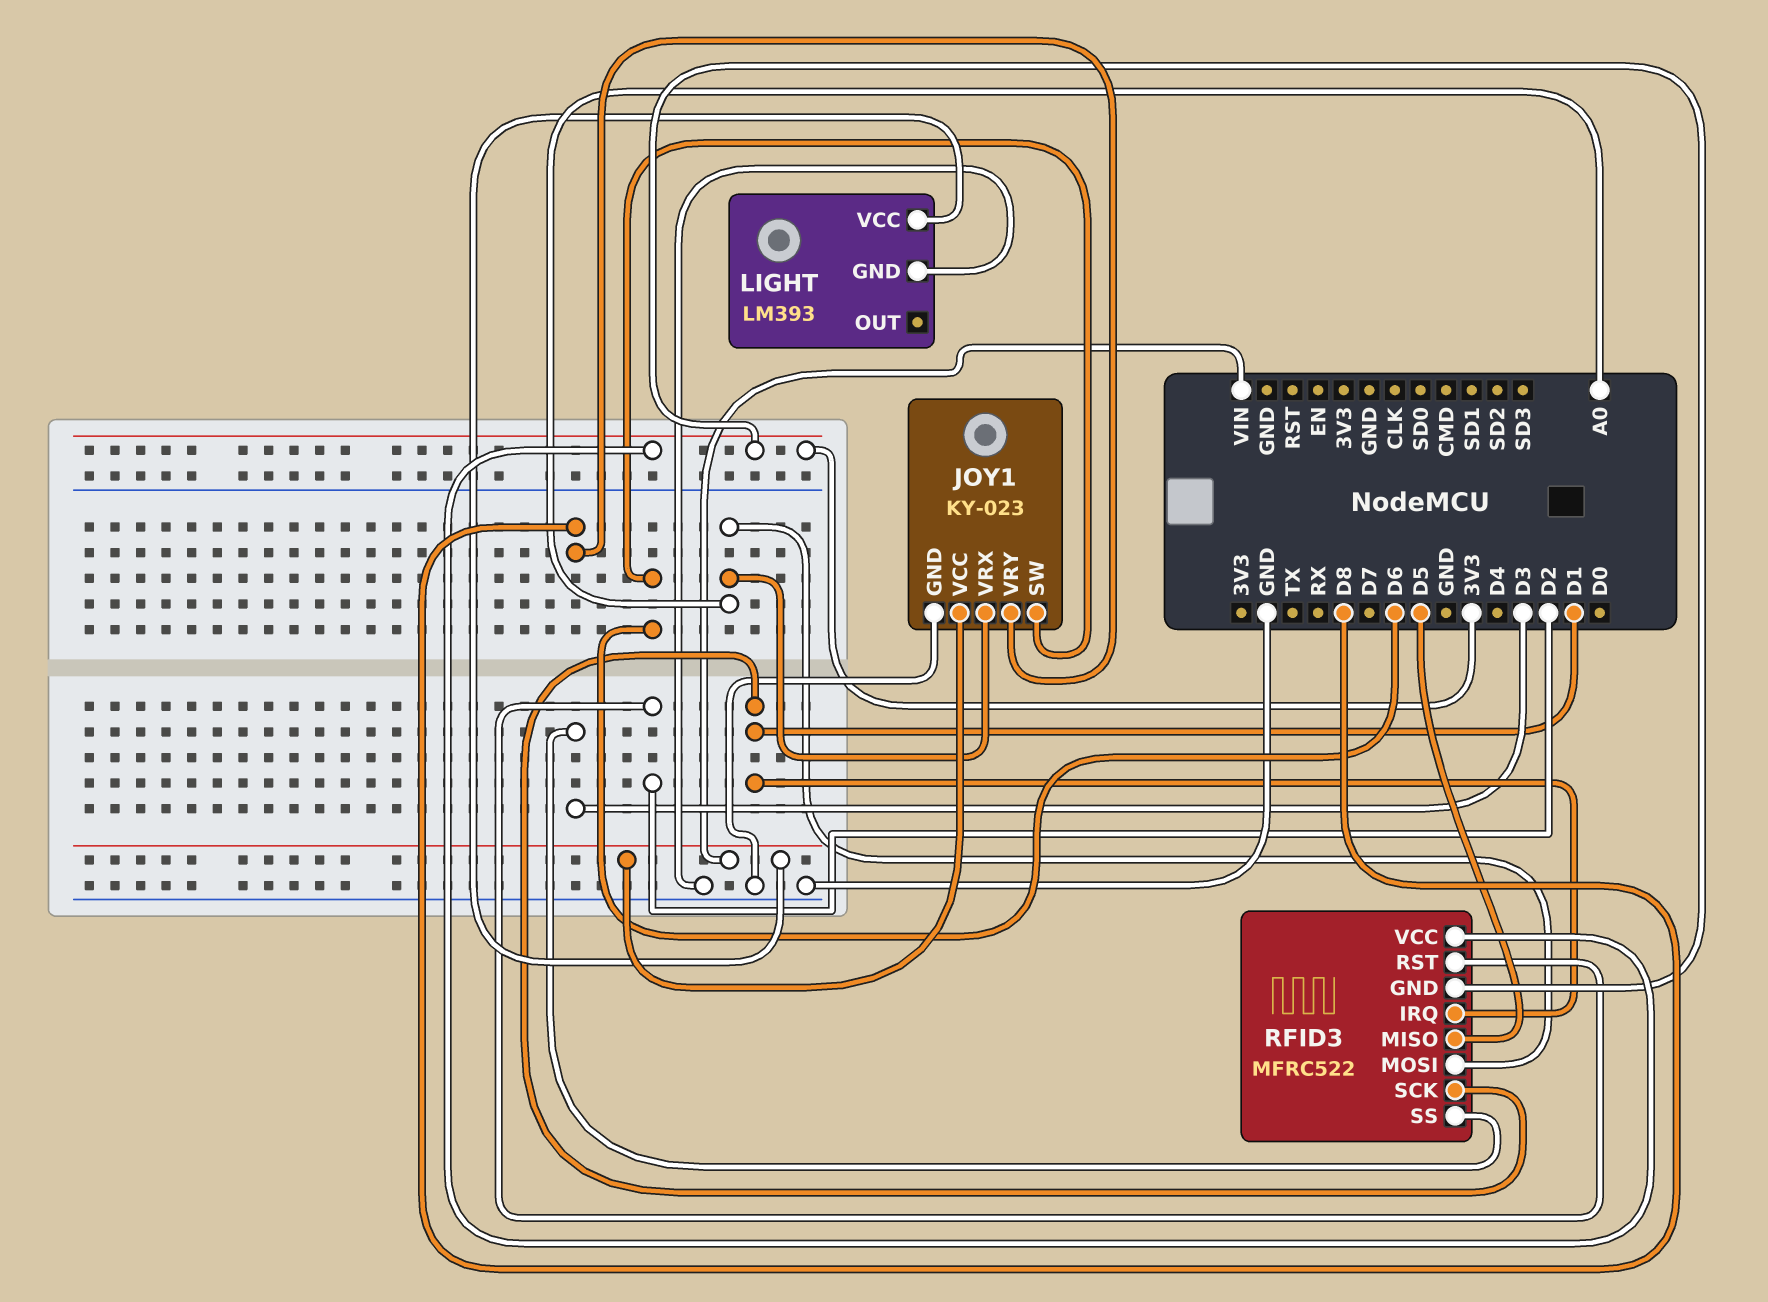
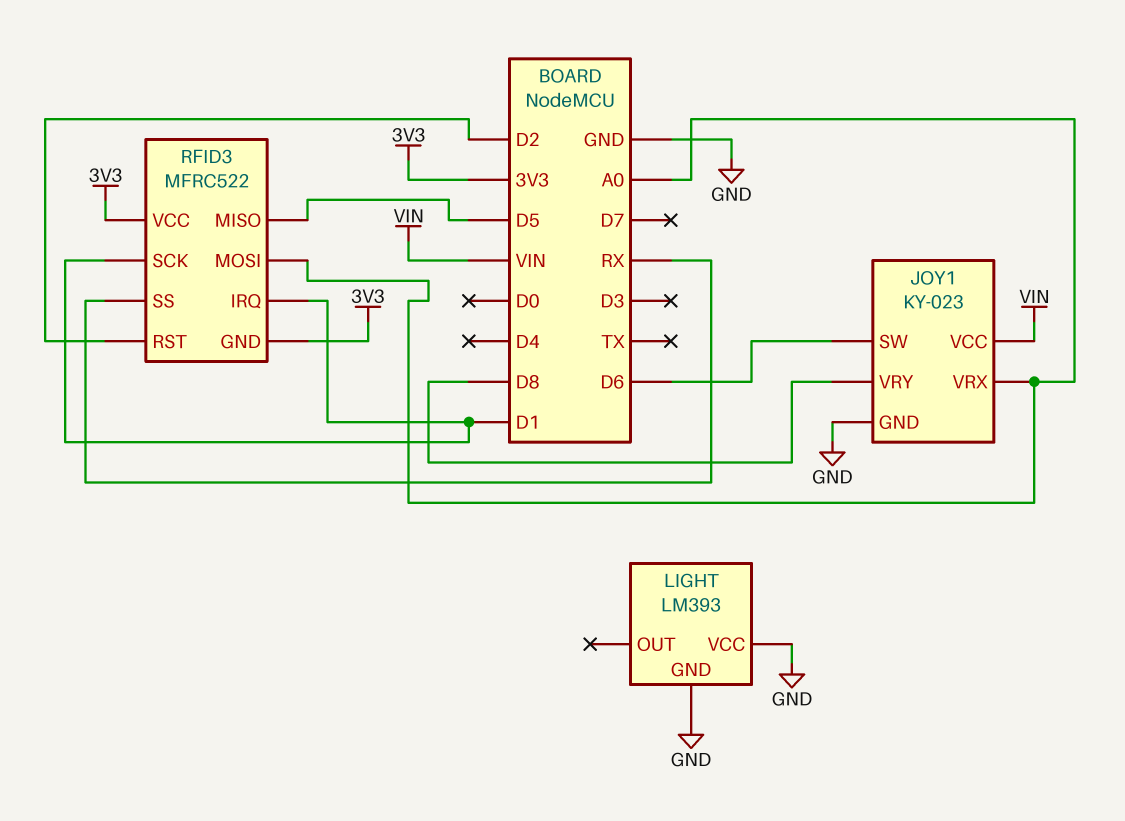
LIGHT pin VCC: VIN -> GND
RFID3 pin SS: D3 -> RX

